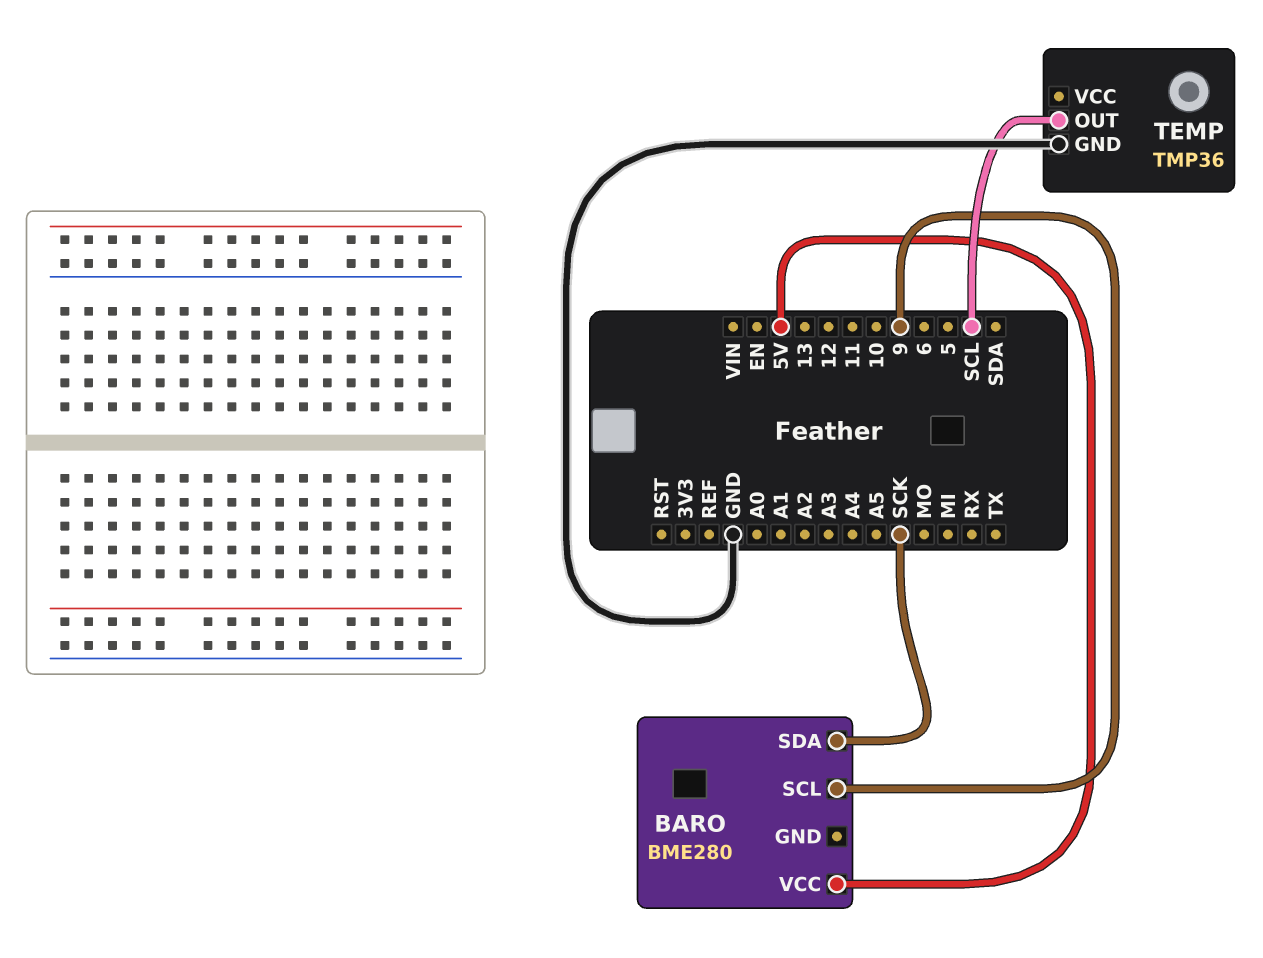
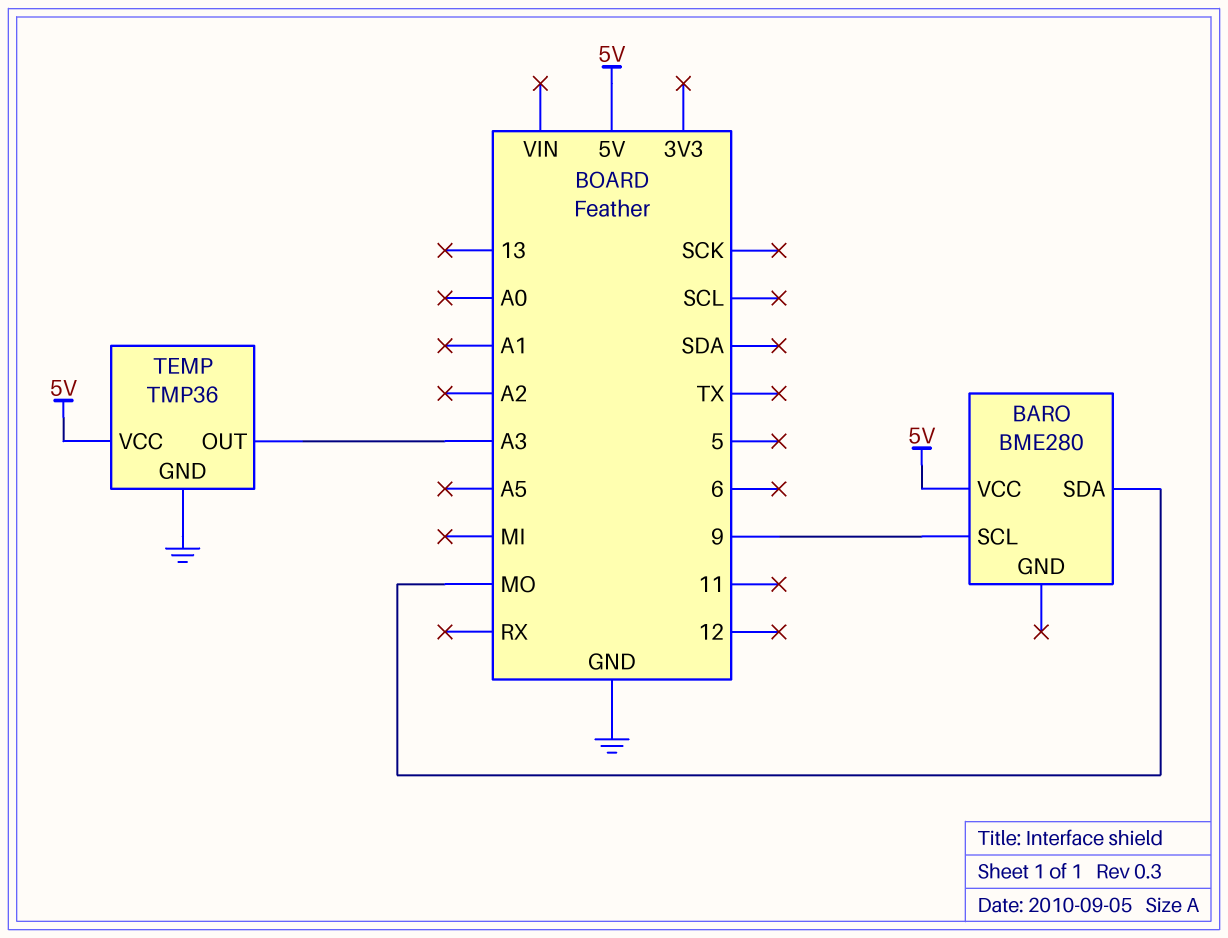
BARO pin SDA: SCK -> MO
TEMP pin OUT: SCL -> A3
TEMP pin VCC: none -> 5V

